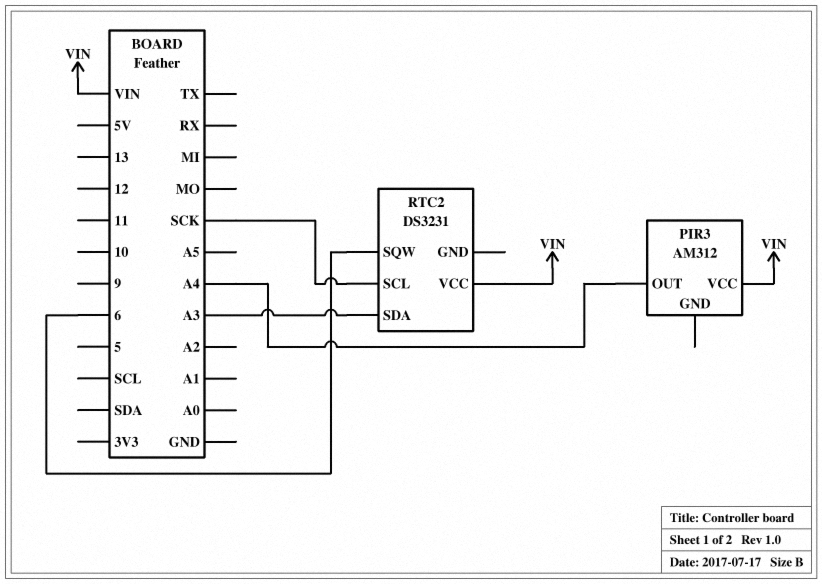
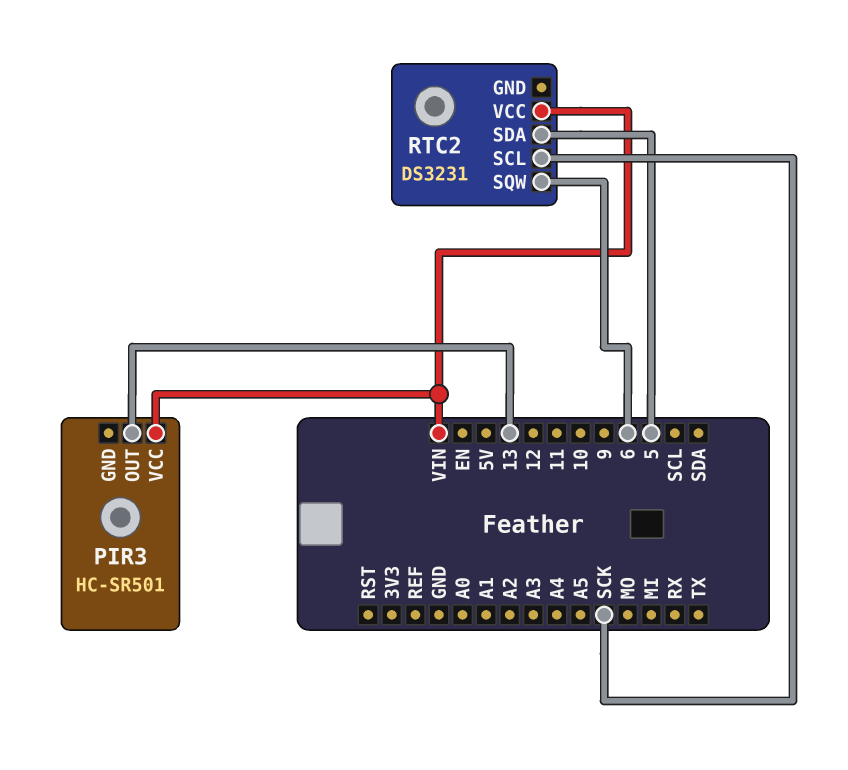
PIR3: AM312 -> HC-SR501
PIR3 pin OUT: A4 -> 13
RTC2 pin SDA: A3 -> 5

